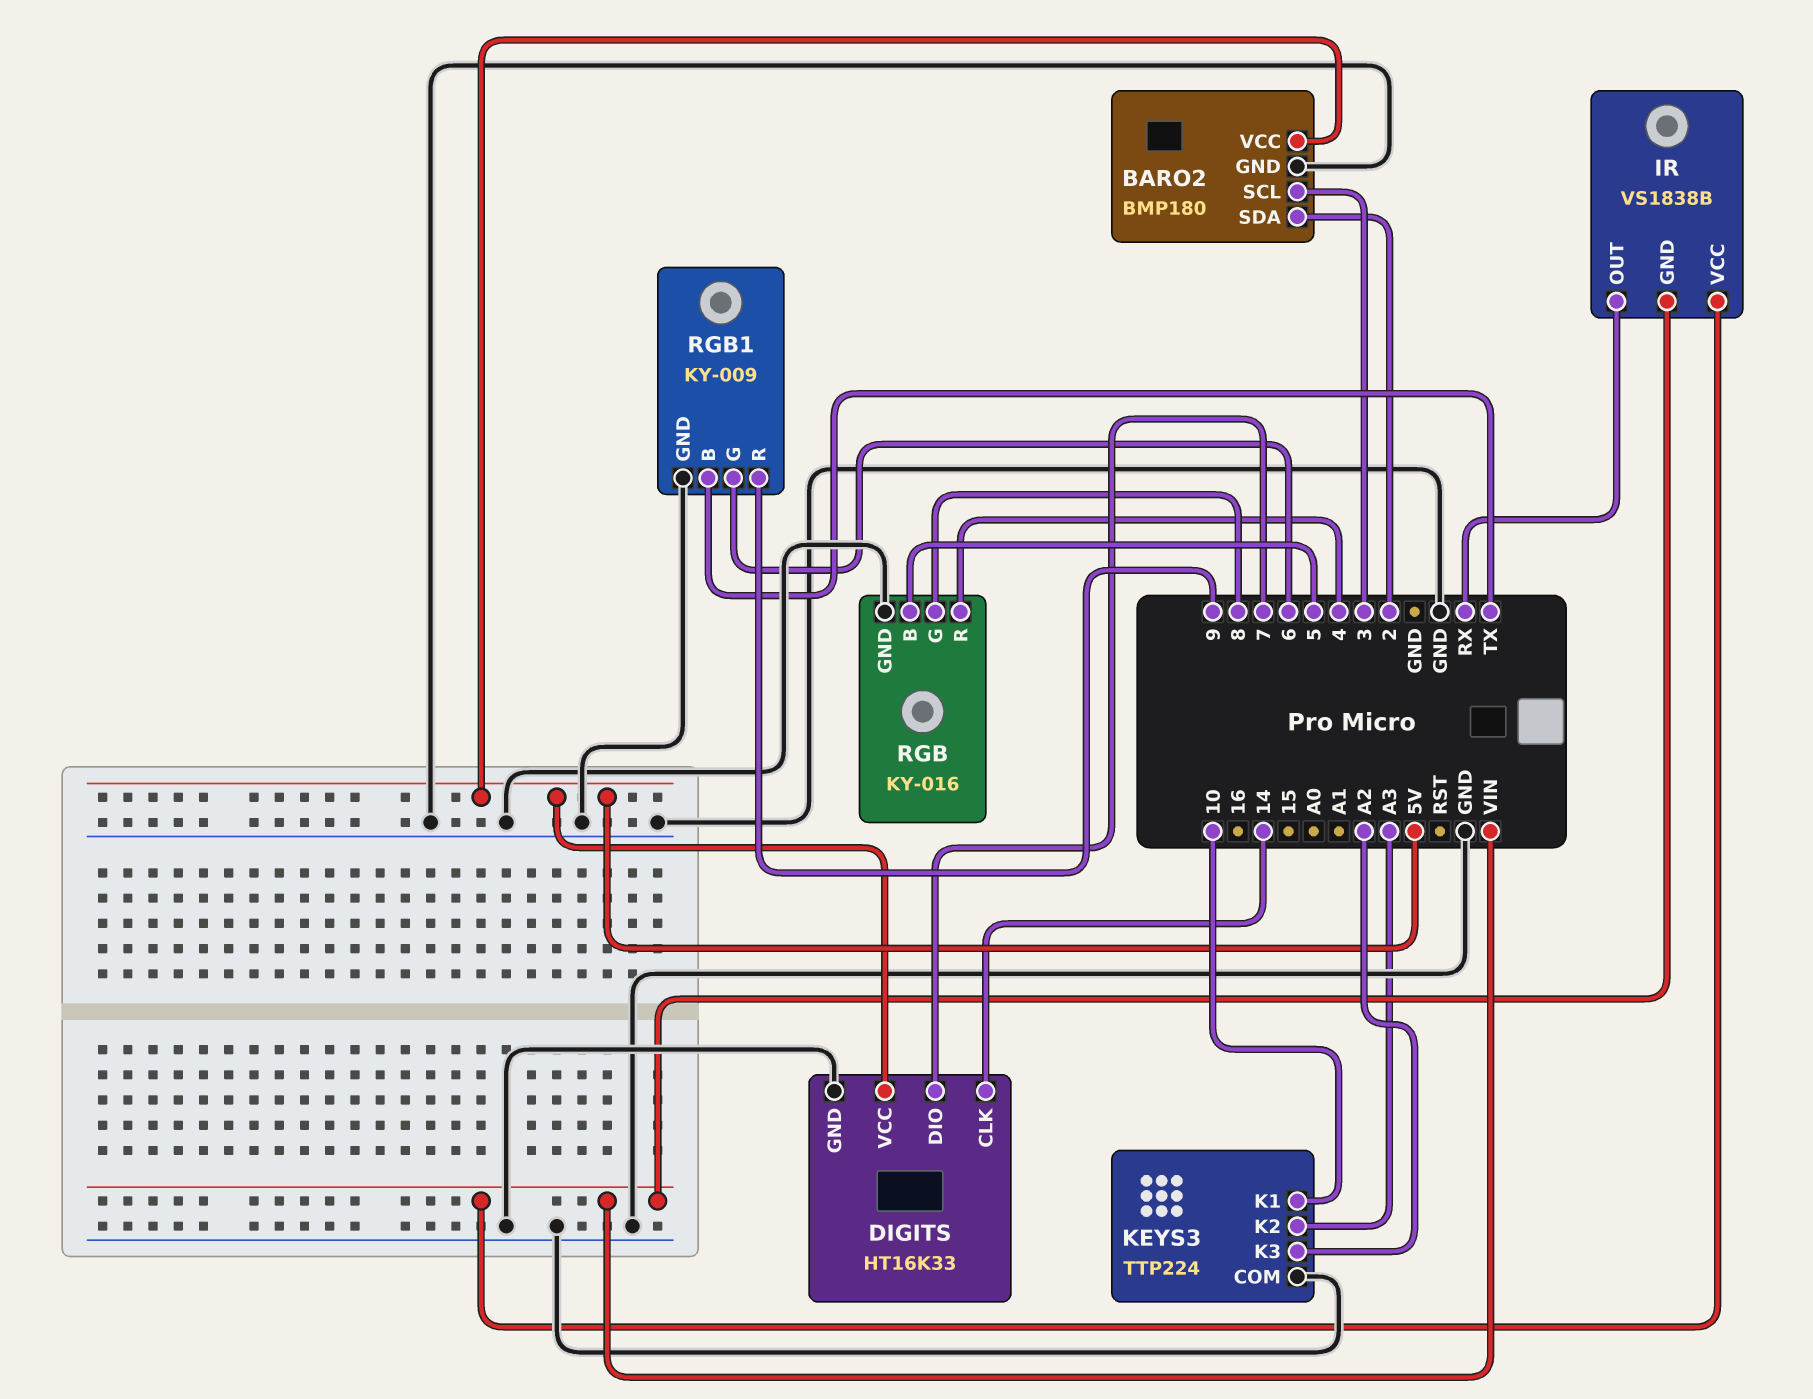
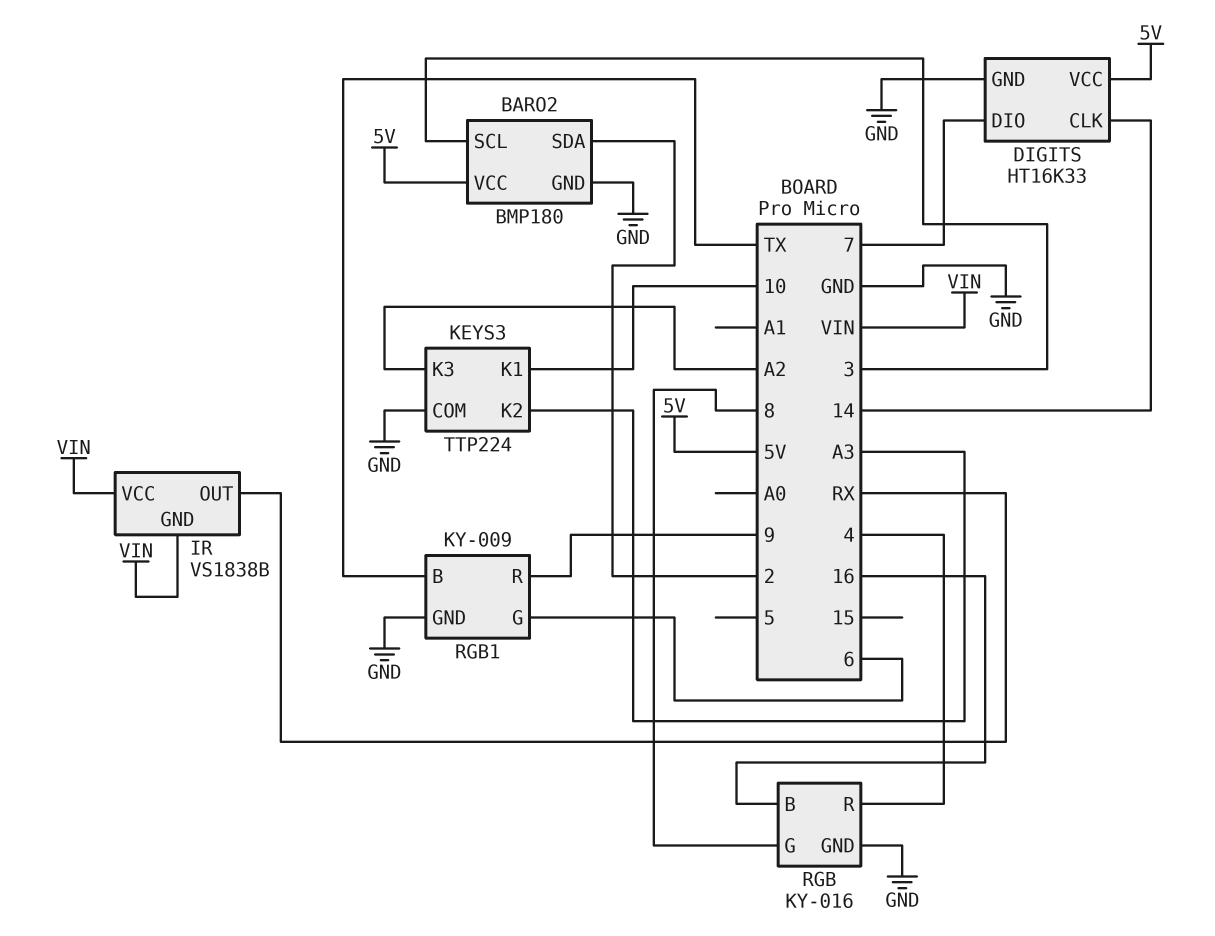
RGB pin B: 5 -> 16

